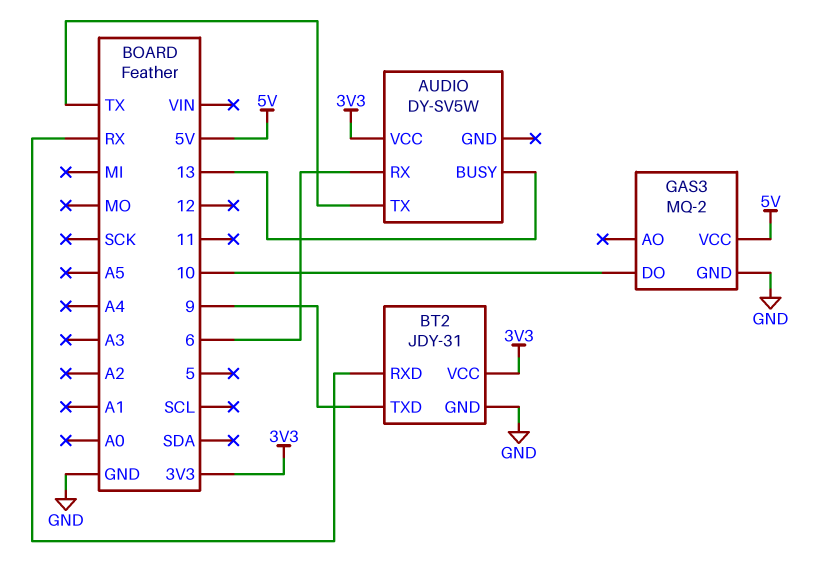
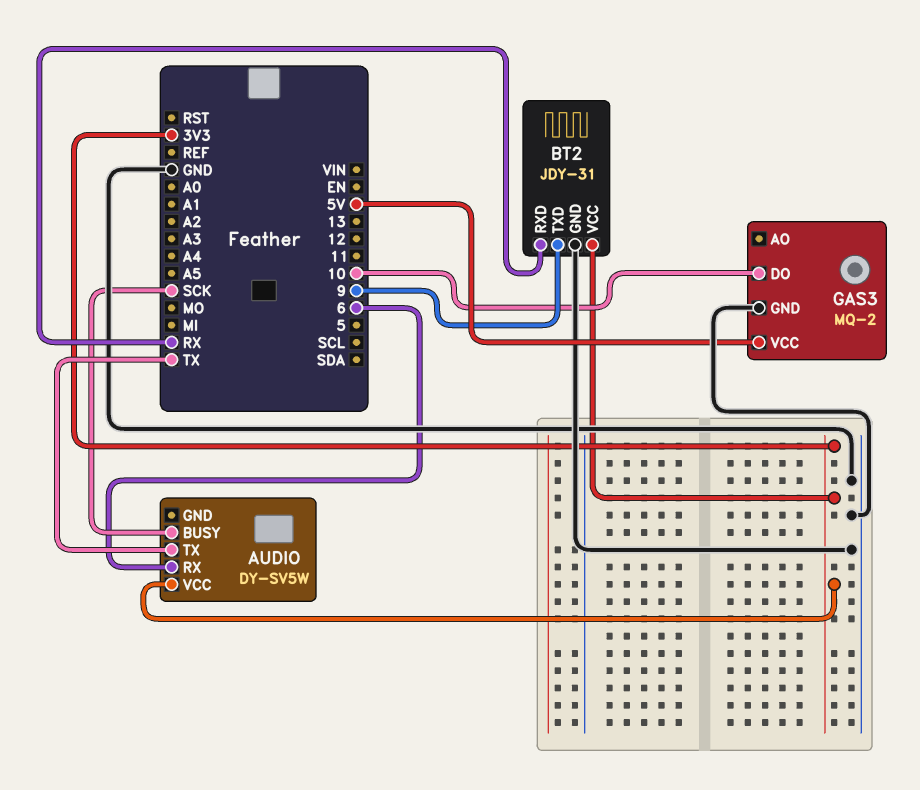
AUDIO pin BUSY: 13 -> SCK

